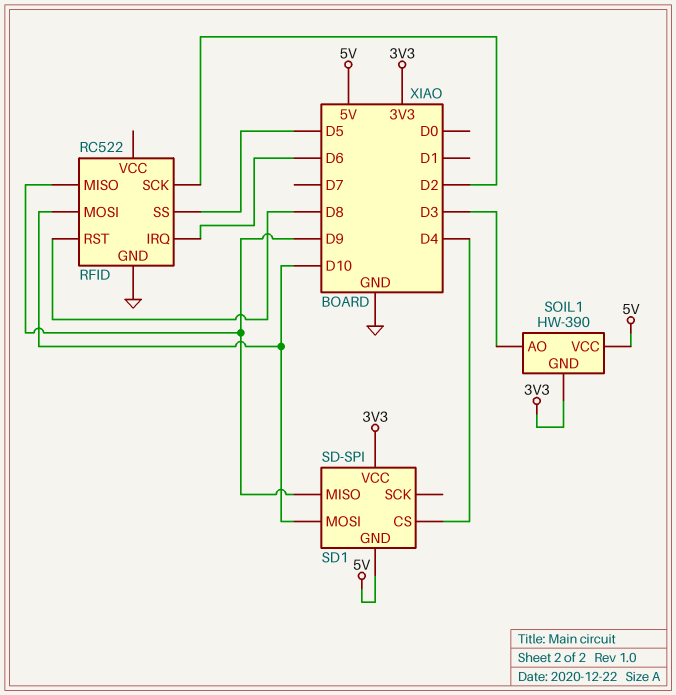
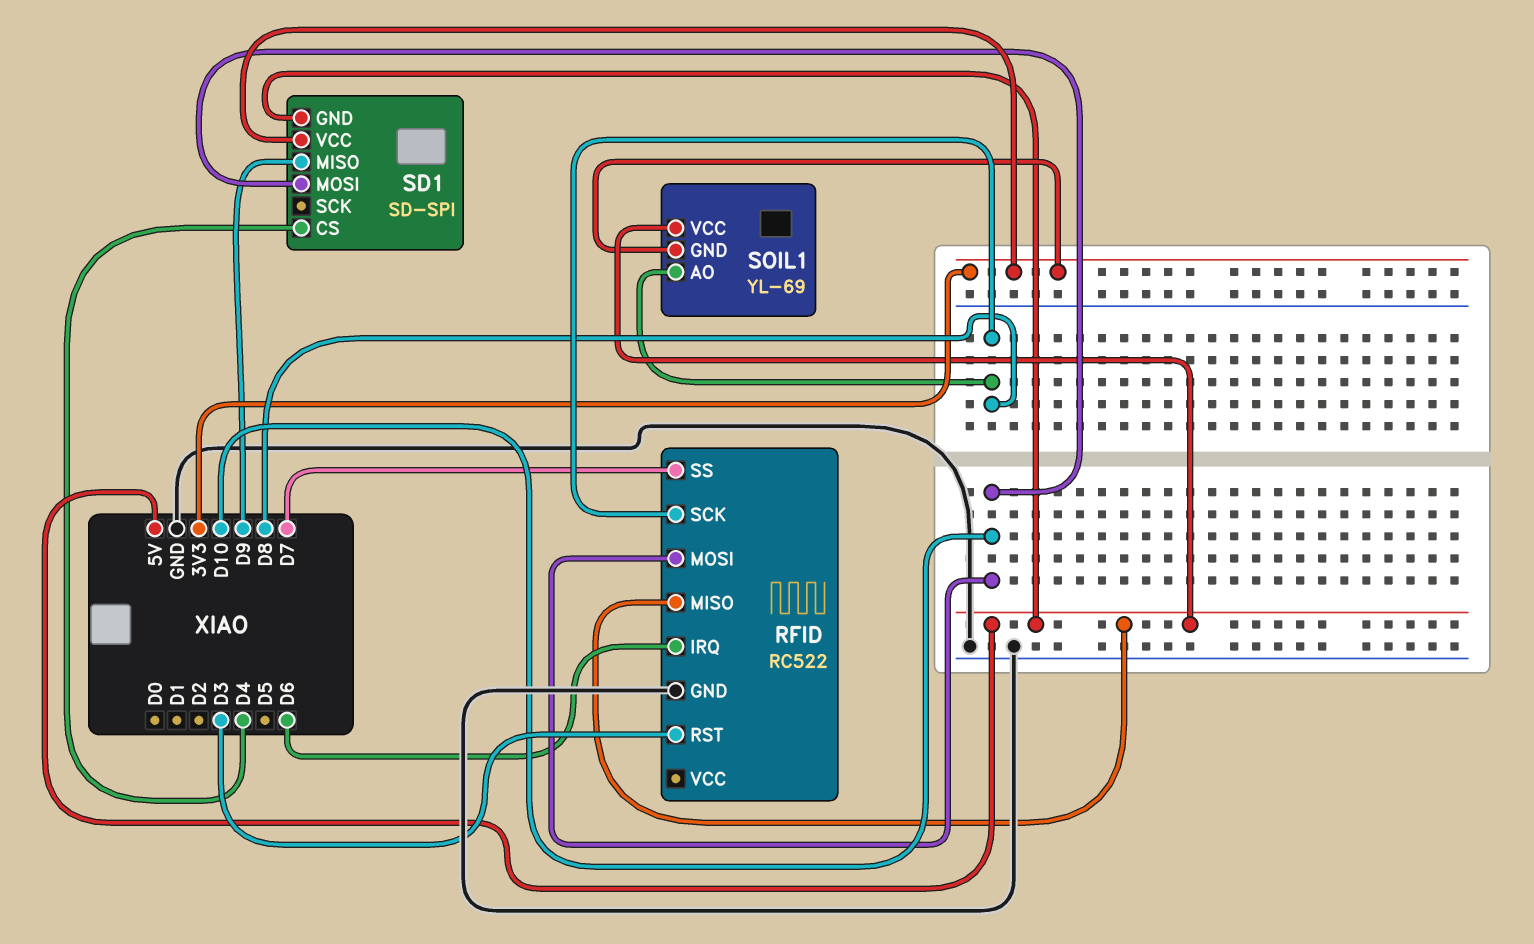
RFID pin MISO: D9 -> 5V
RFID pin RST: D8 -> D3
RFID pin SCK: D2 -> D8
RFID pin SS: D5 -> D7
SOIL1: HW-390 -> YL-69
SOIL1 pin AO: D3 -> D8

